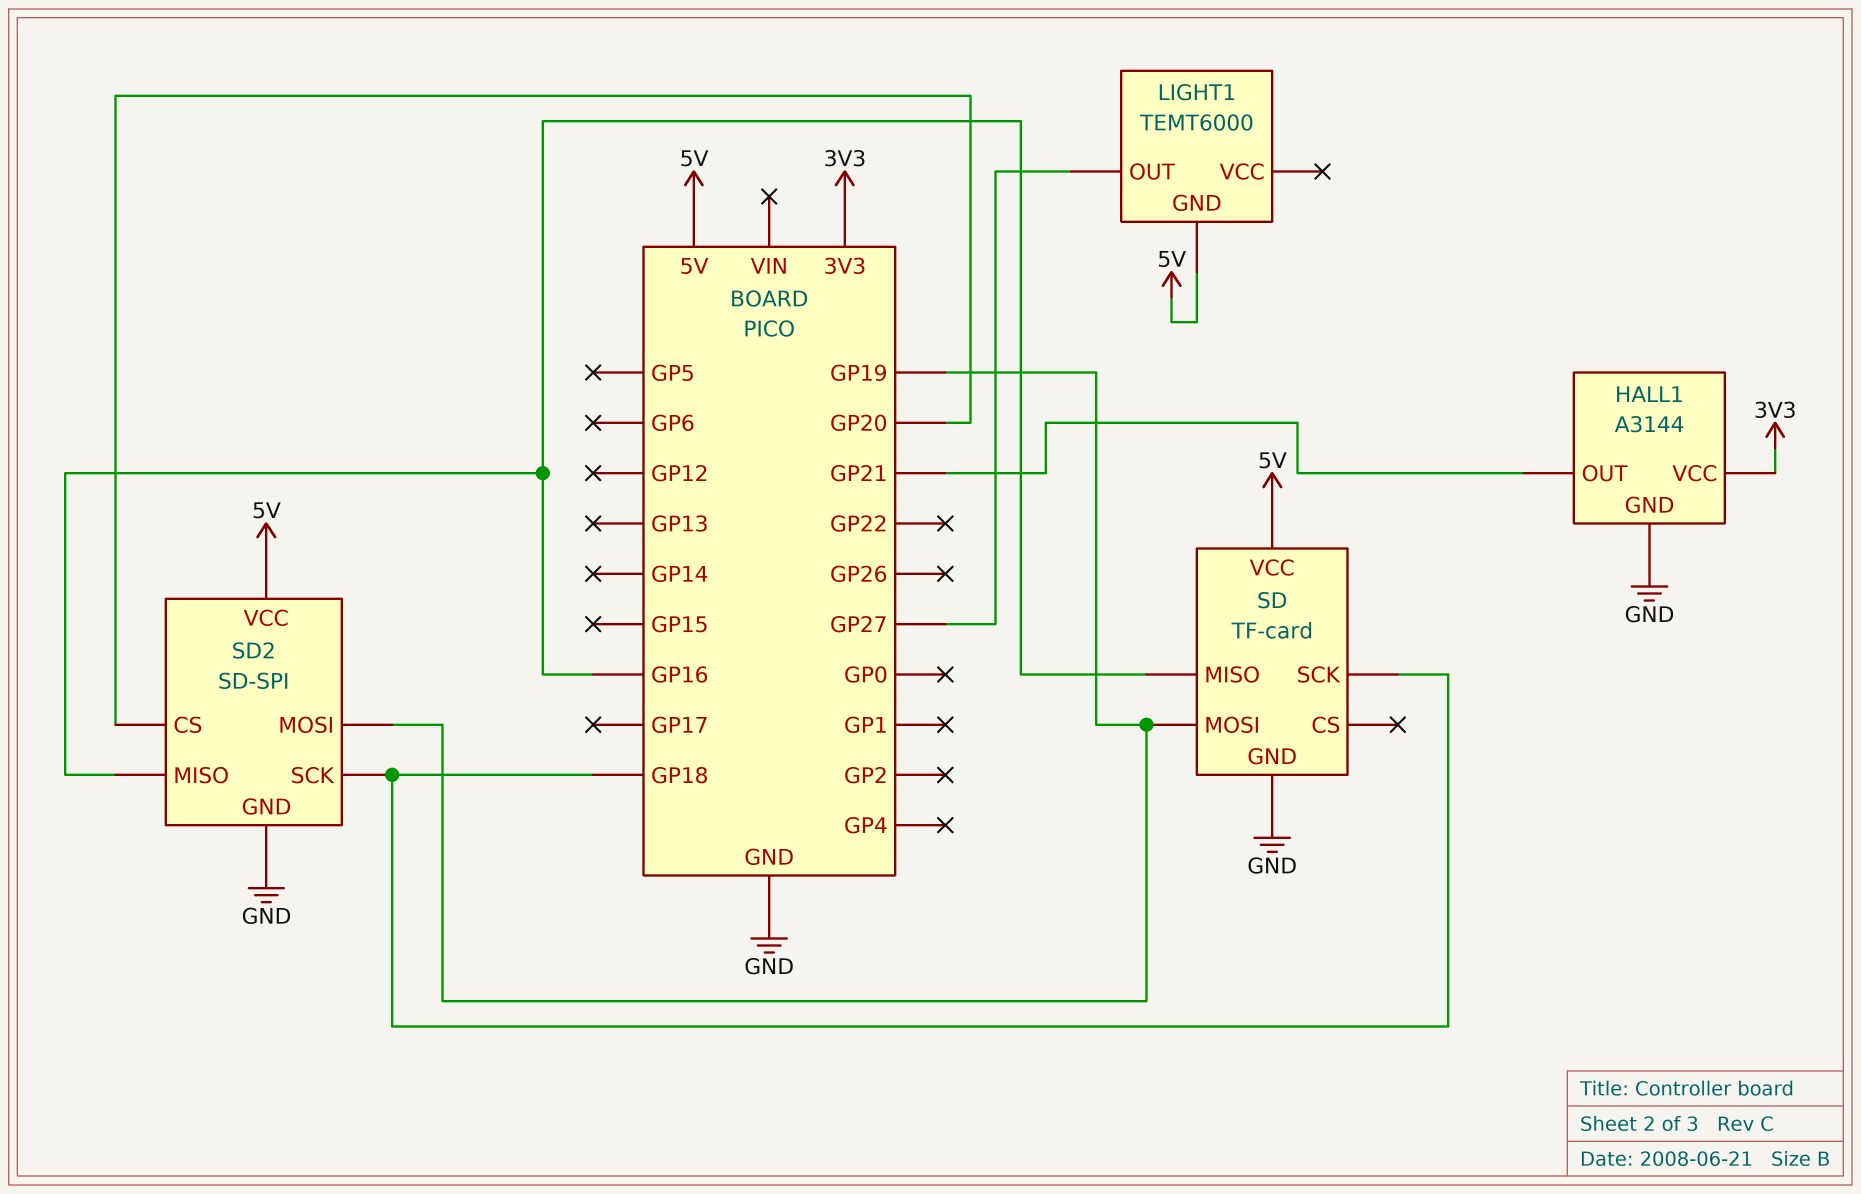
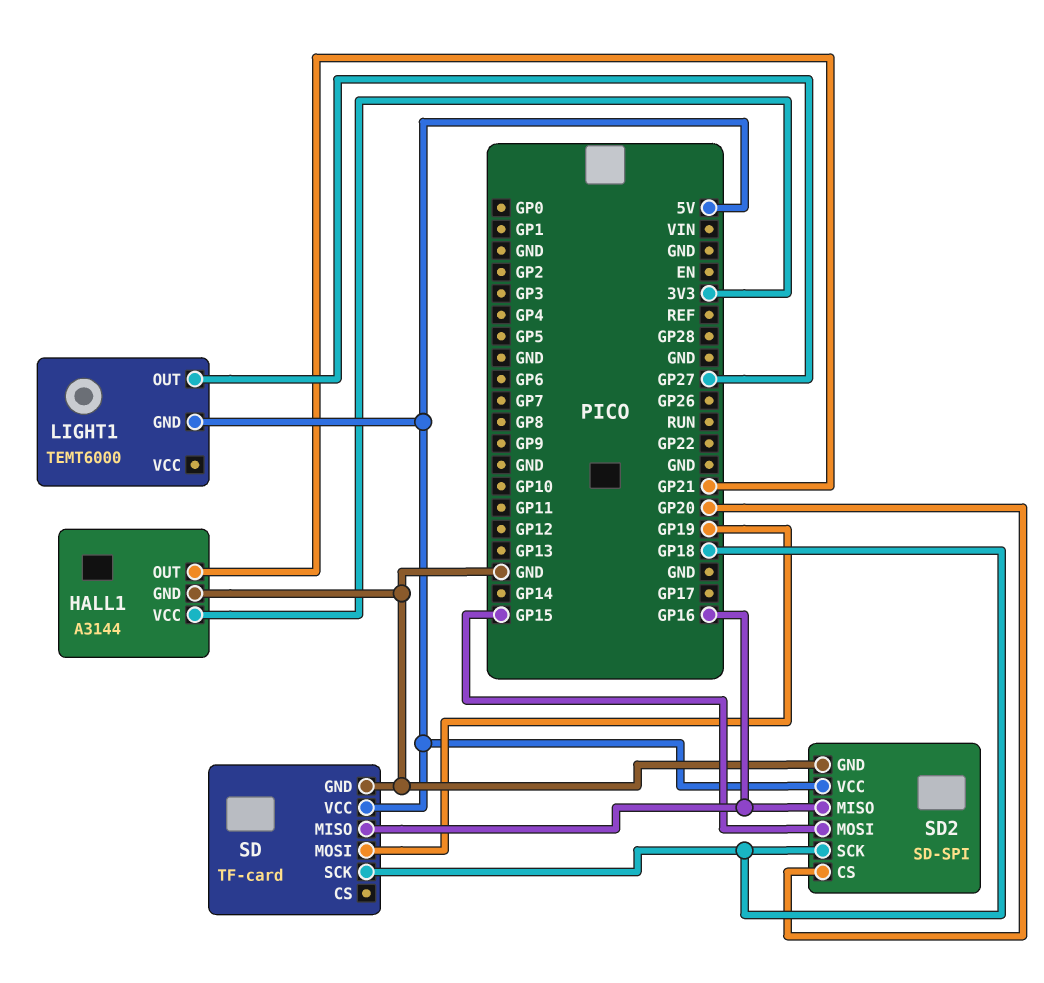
SD2 pin MOSI: GP19 -> GP15

